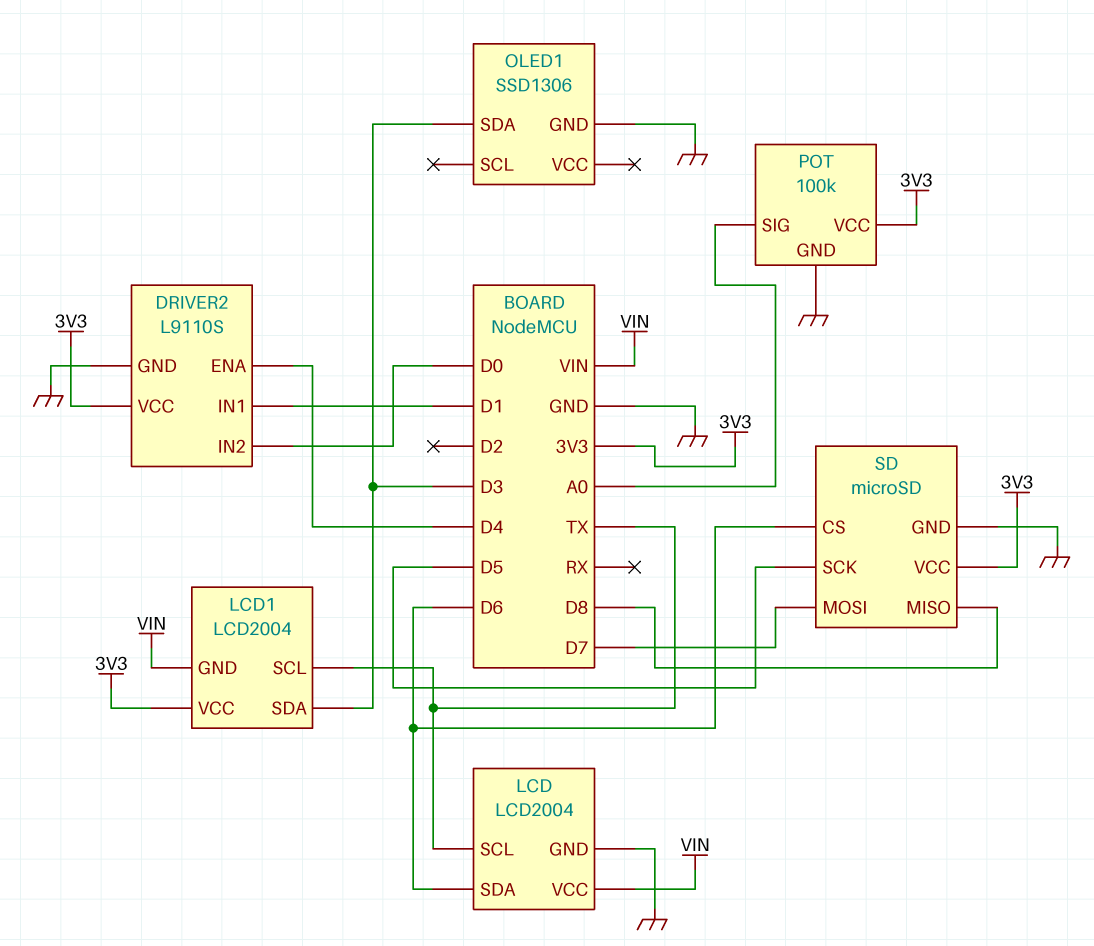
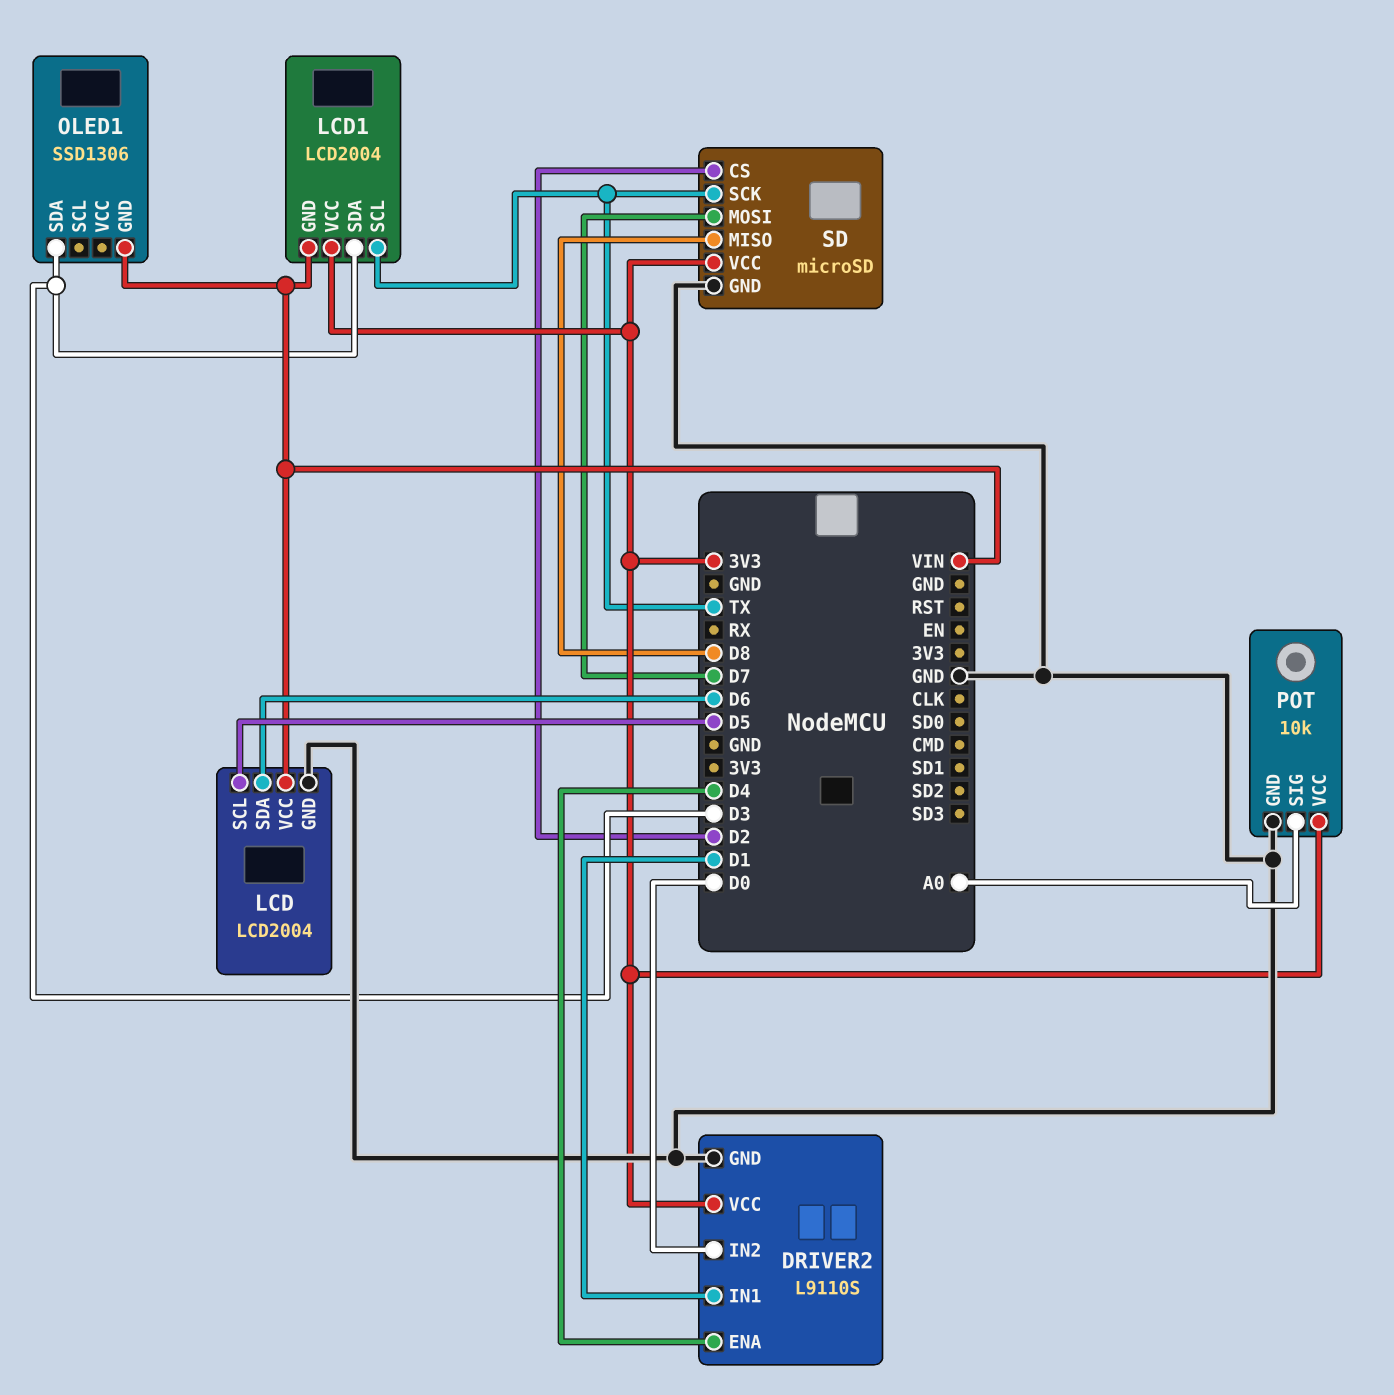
LCD pin SCL: TX -> D5
OLED1 pin GND: GND -> VIN
POT: 100k -> 10k
SD pin CS: D6 -> D2
SD pin SCK: D5 -> TX

